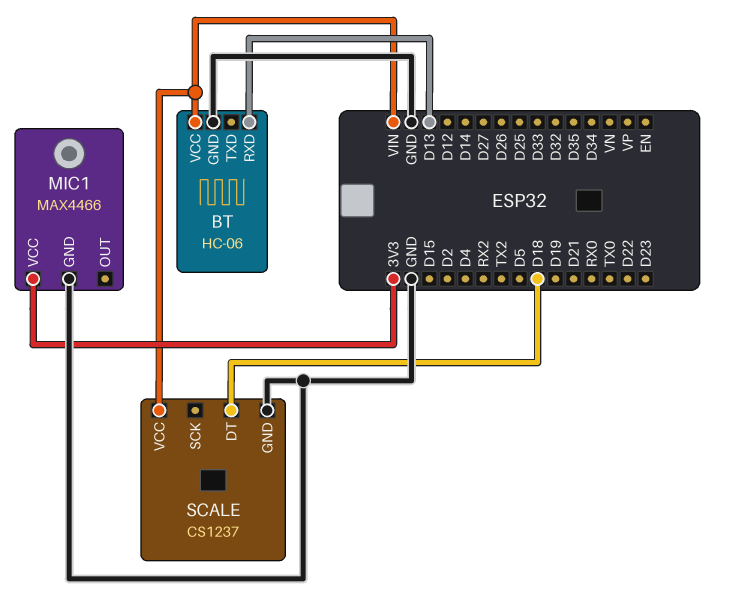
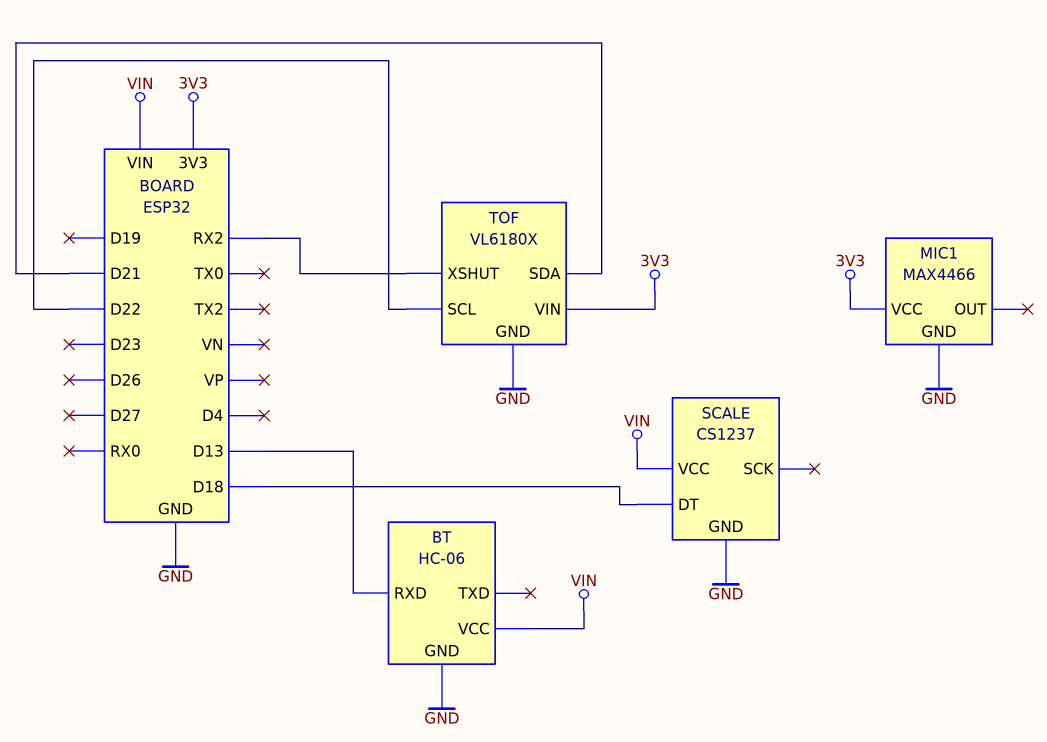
TOF: none -> VL6180X
TOF pin GND: none -> GND
TOF pin SCL: none -> D22
TOF pin SDA: none -> D21
TOF pin VIN: none -> 3V3
TOF pin XSHUT: none -> RX2

